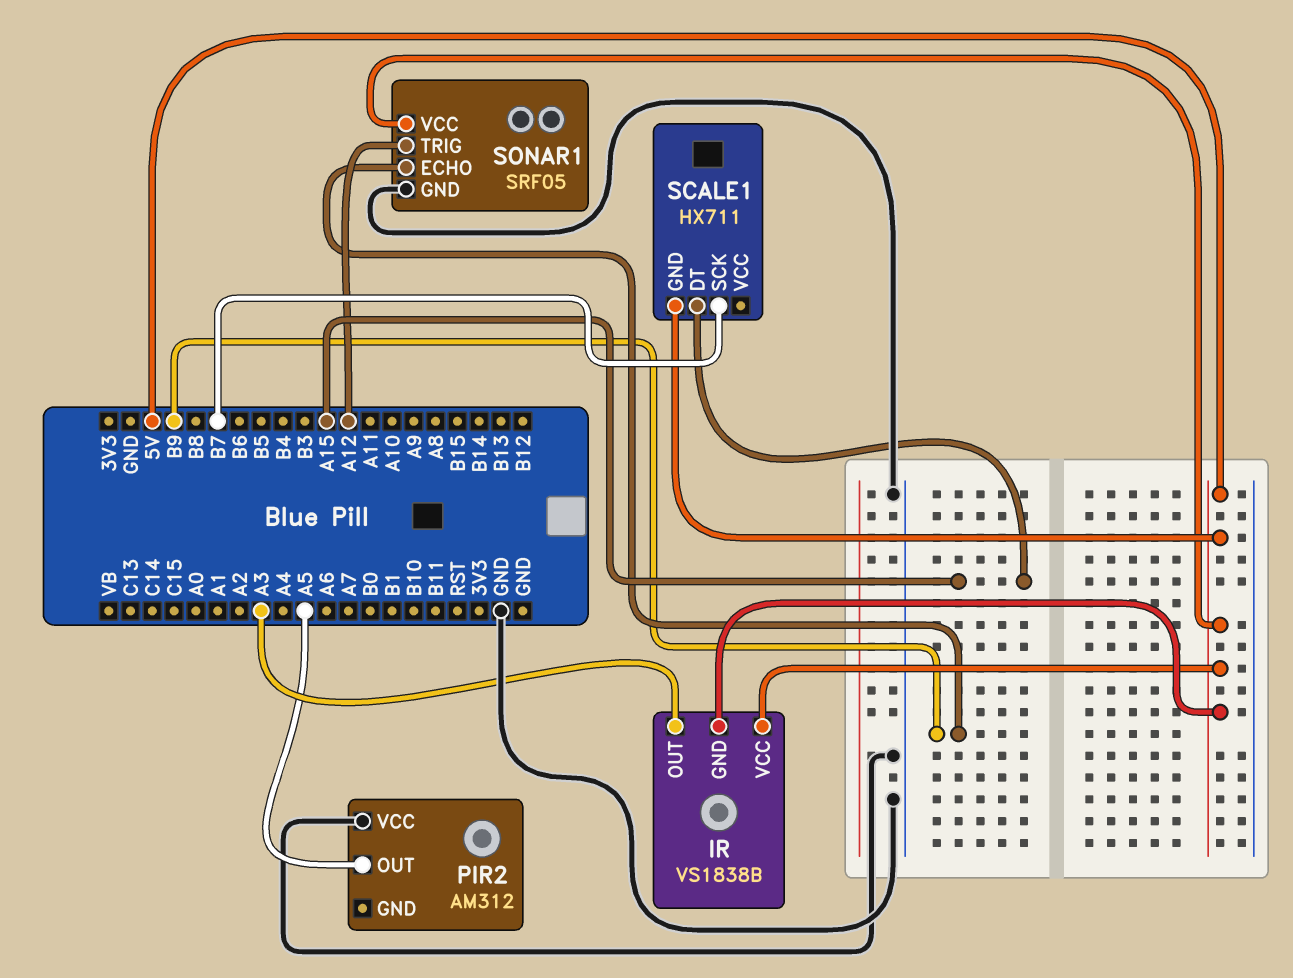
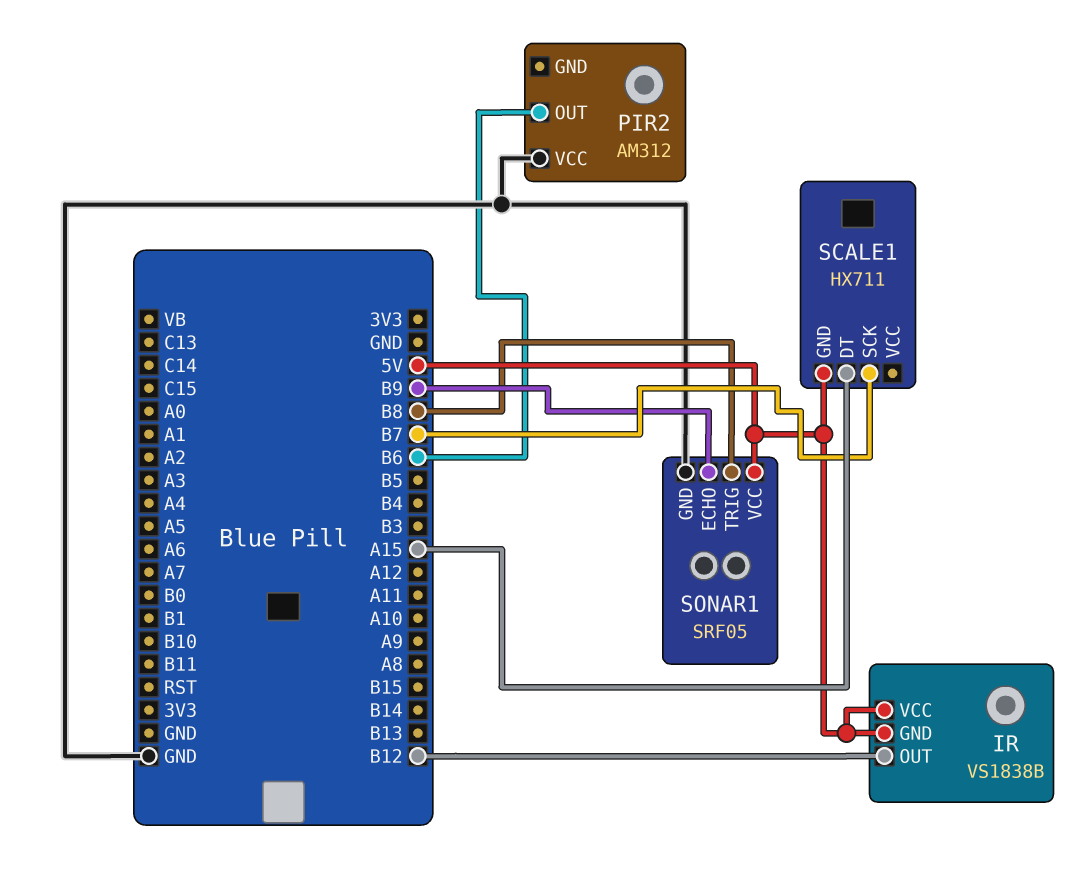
IR pin OUT: A3 -> B12
PIR2 pin OUT: A5 -> B6
SONAR1 pin TRIG: A12 -> B8

